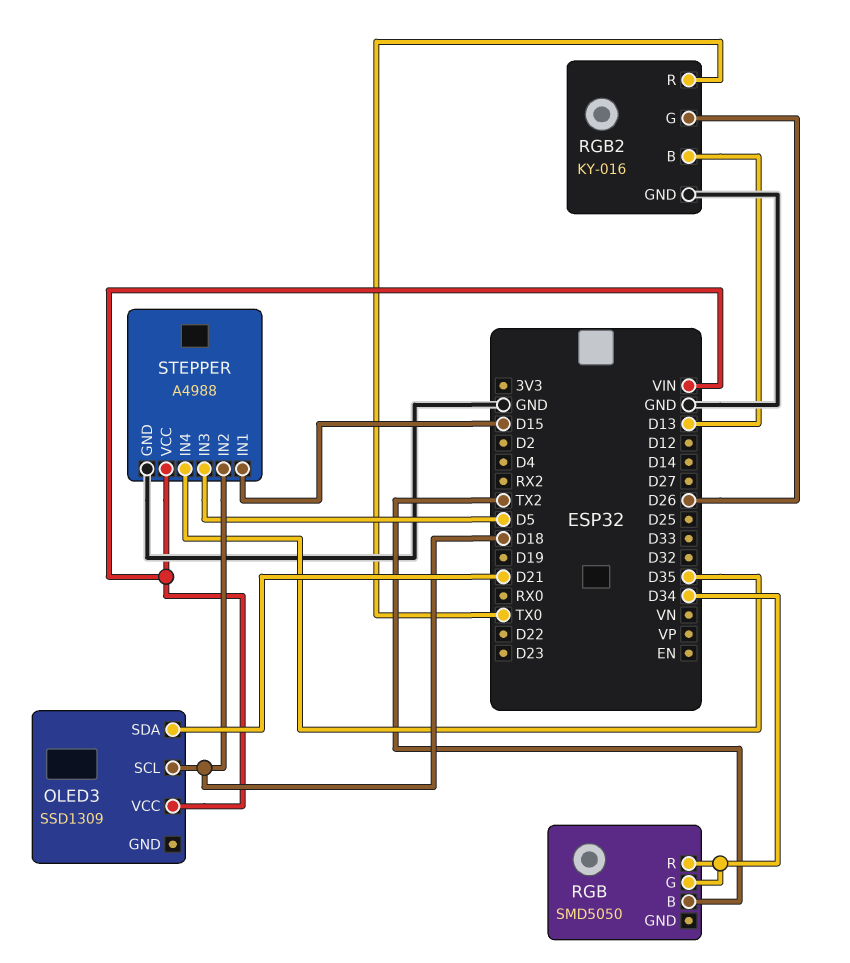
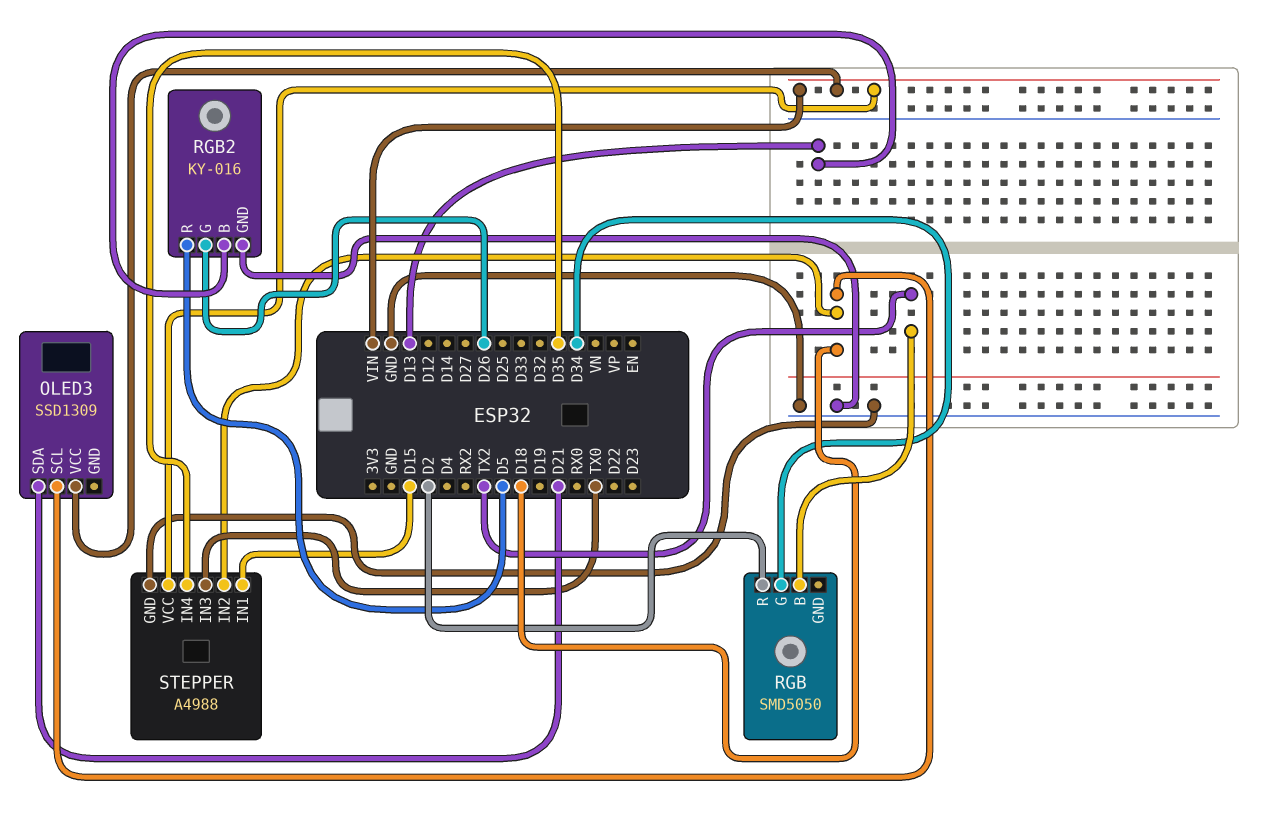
RGB pin R: D34 -> D2
RGB2 pin R: TX0 -> D5
STEPPER pin IN3: D5 -> TX0

